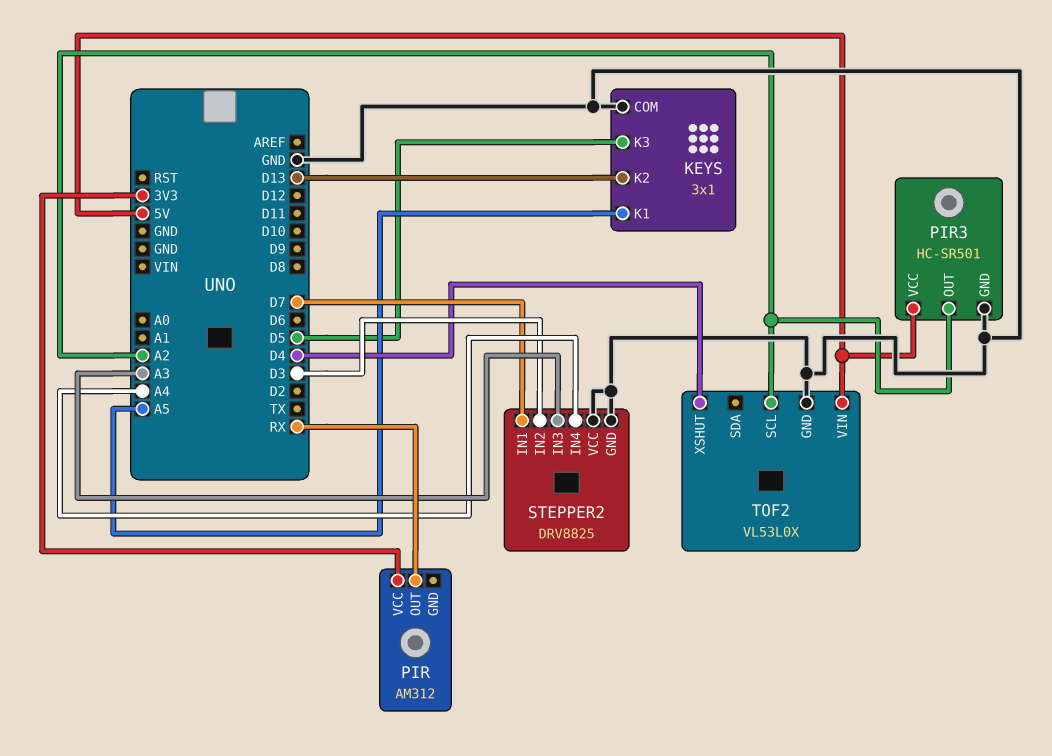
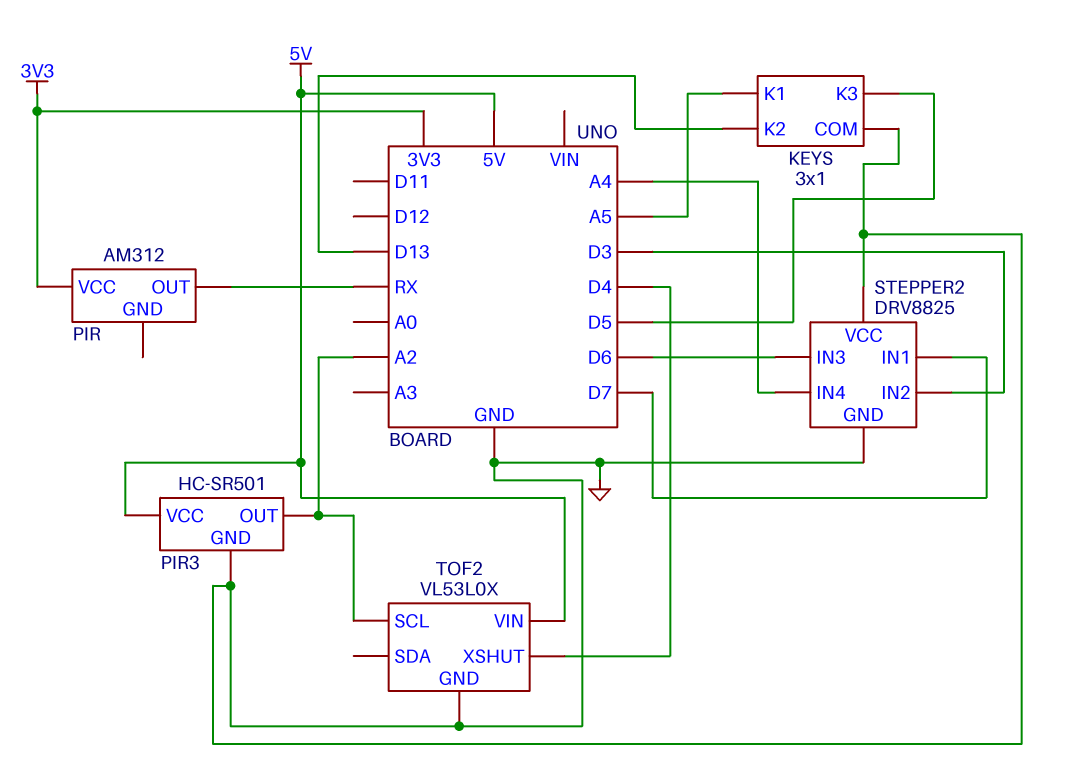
STEPPER2 pin IN3: A3 -> D6

